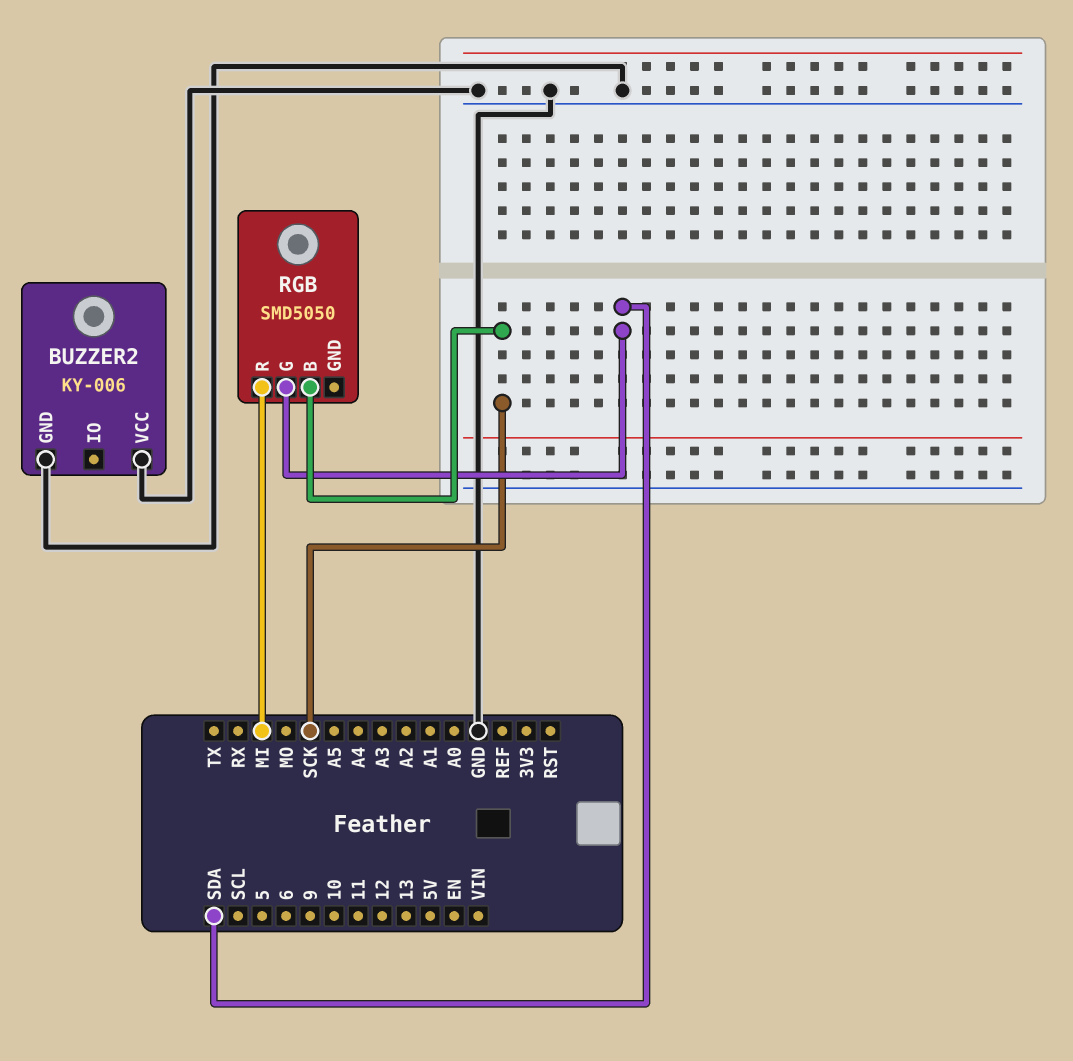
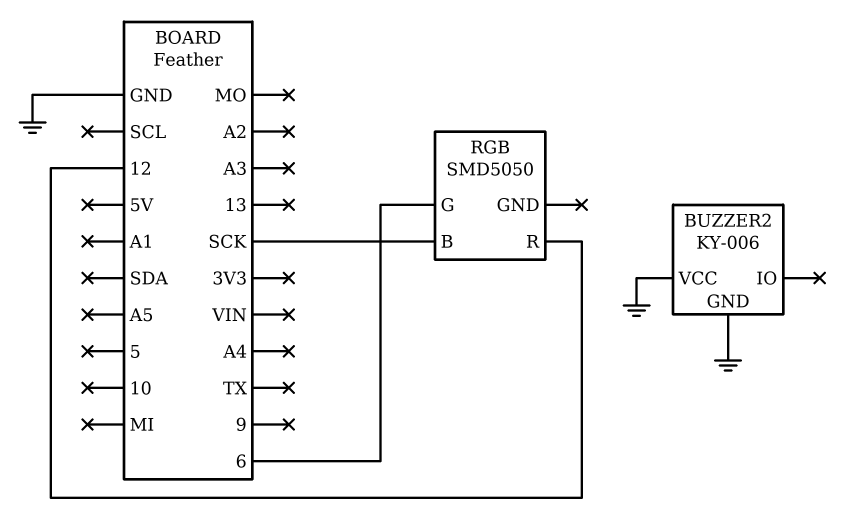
RGB pin G: SDA -> 6
RGB pin R: MI -> 12

